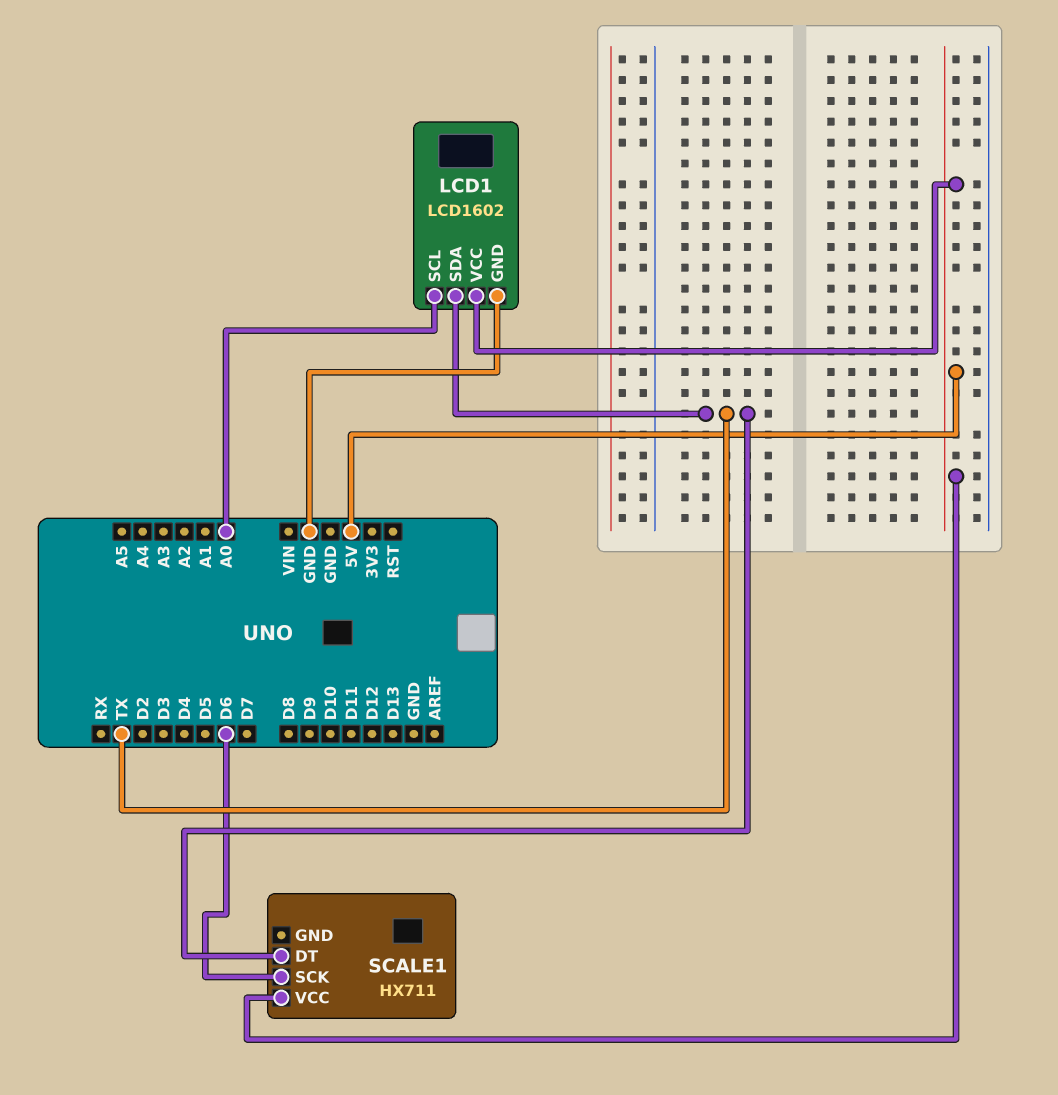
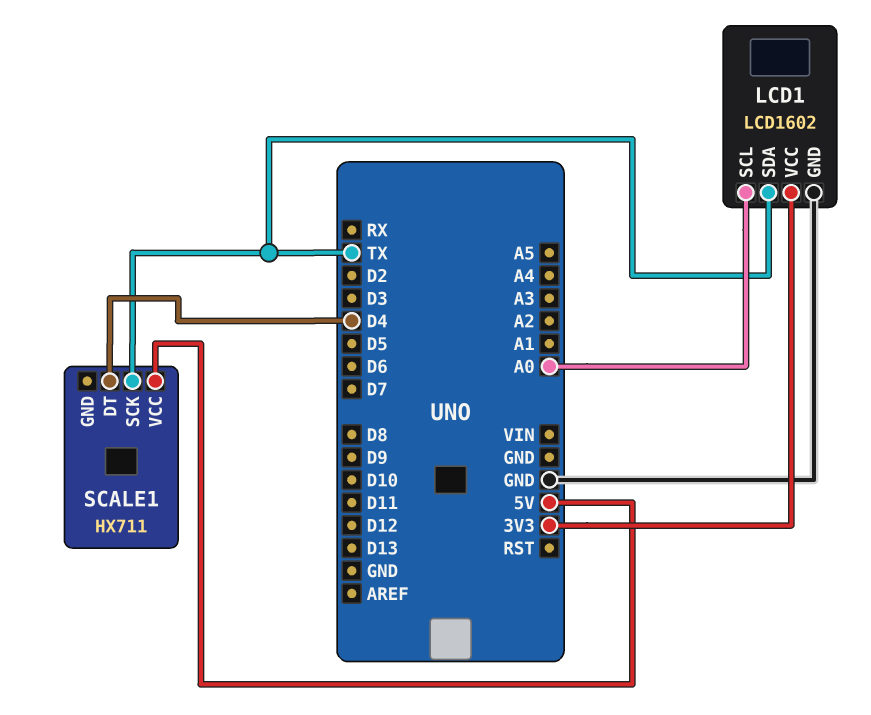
LCD1 pin VCC: 5V -> 3V3
SCALE1 pin DT: TX -> D4
SCALE1 pin SCK: D6 -> TX

